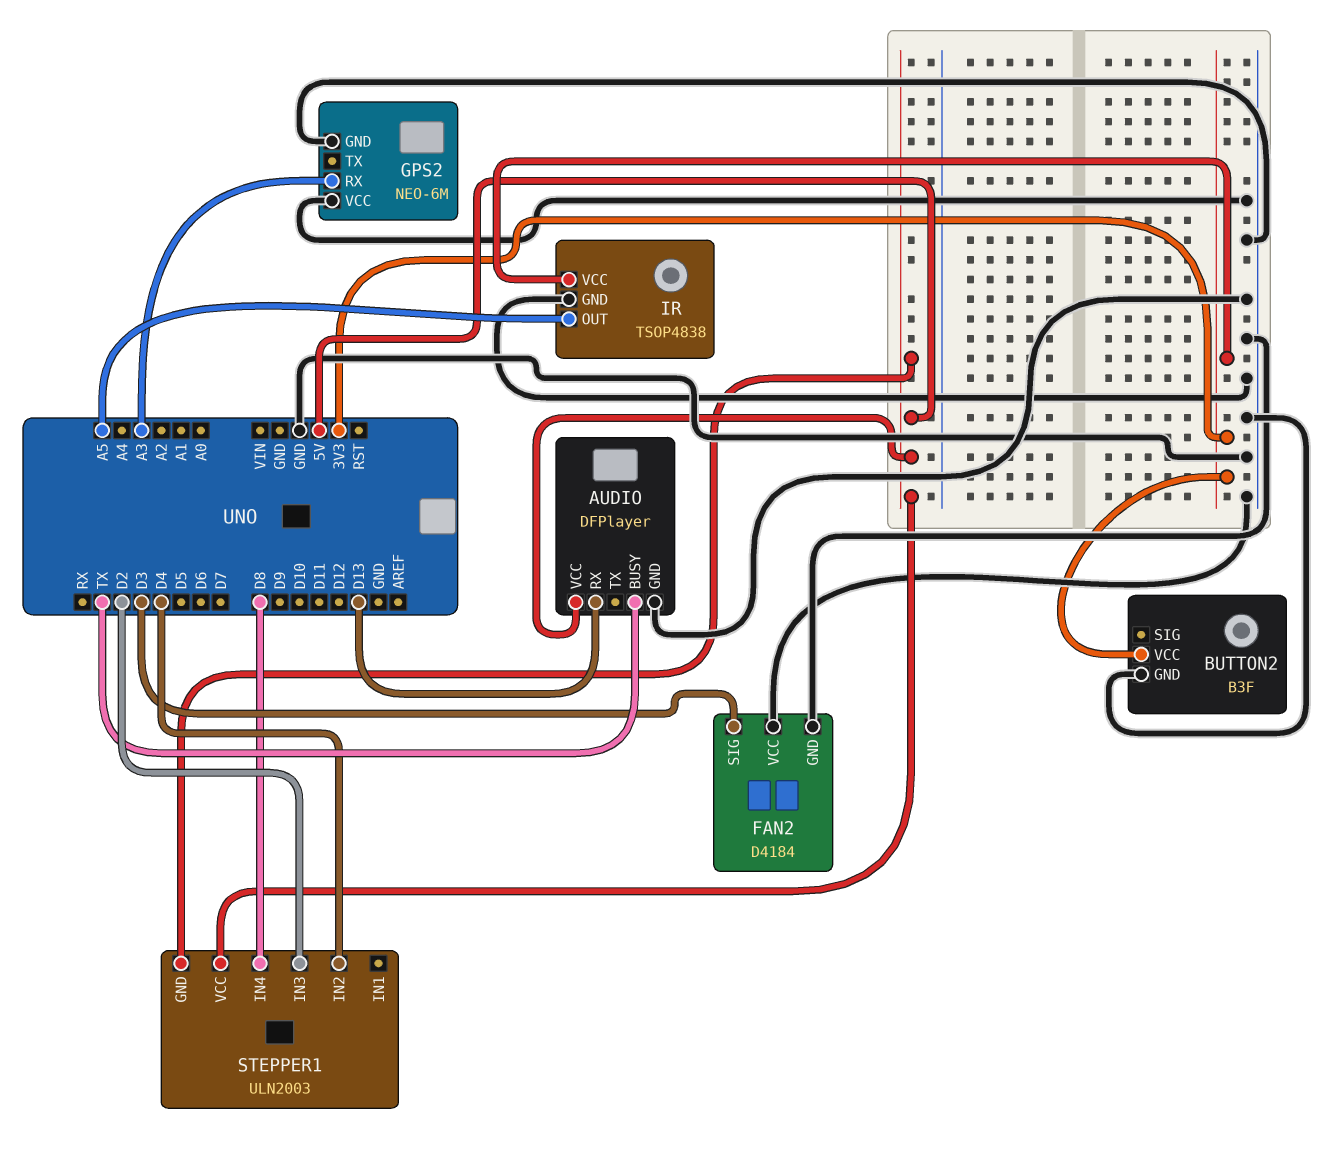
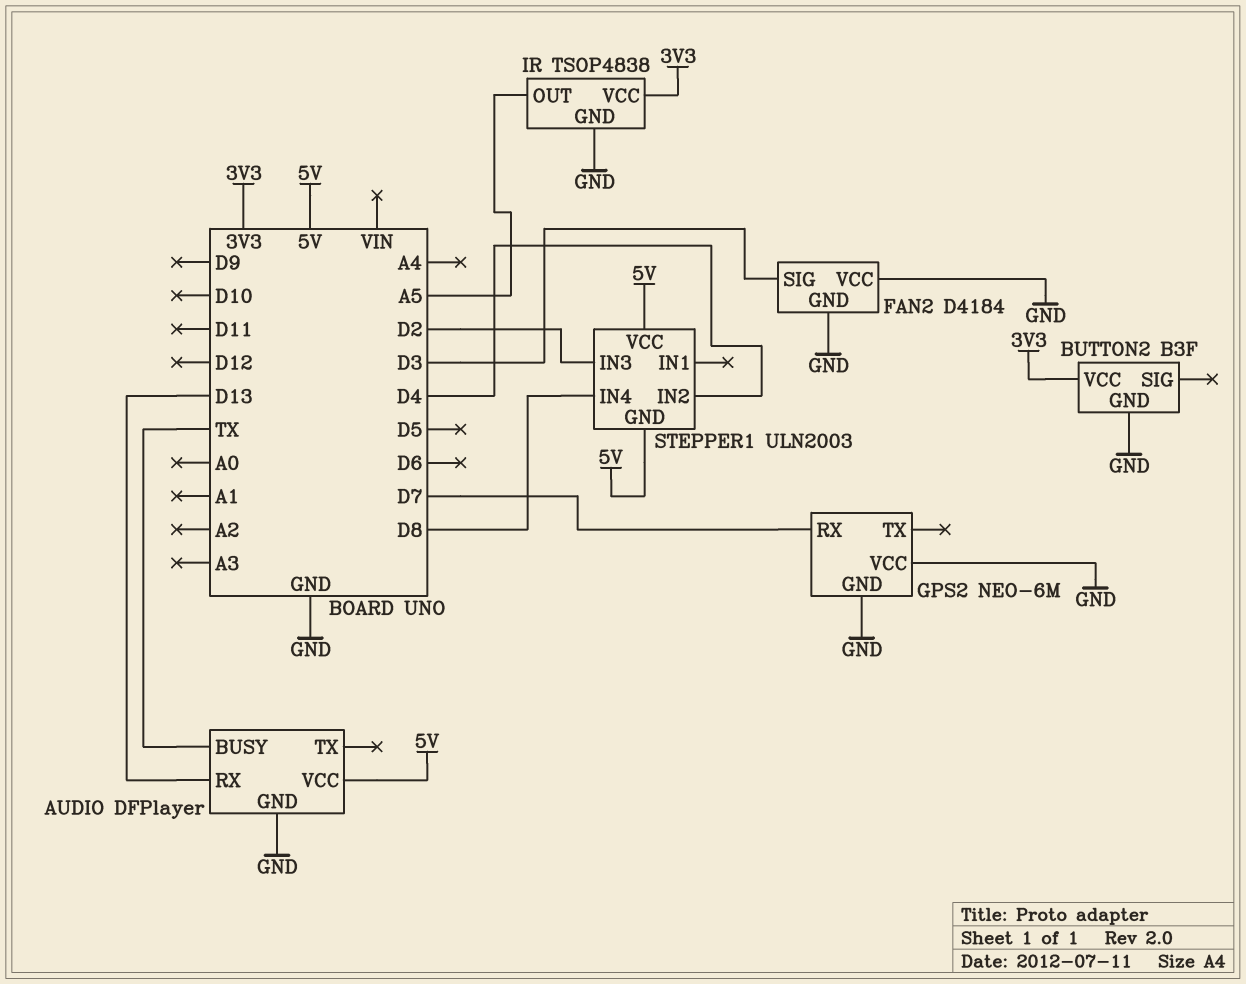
GPS2 pin RX: A3 -> D7

